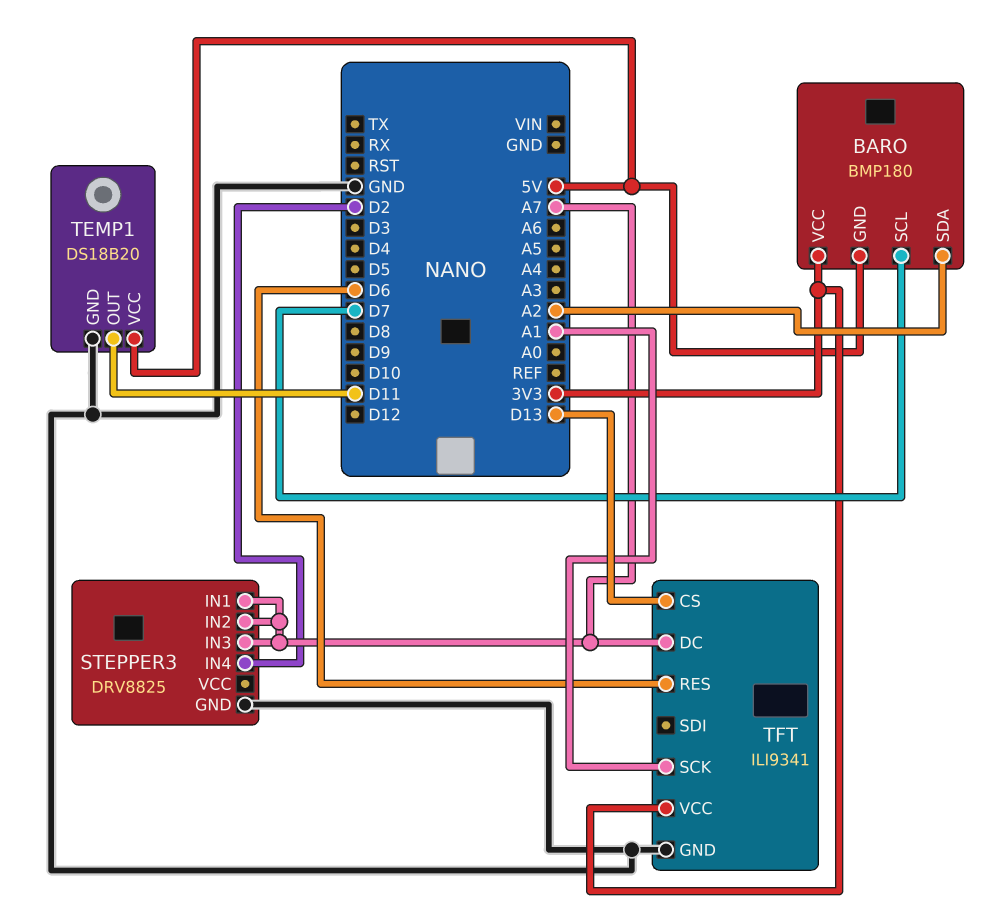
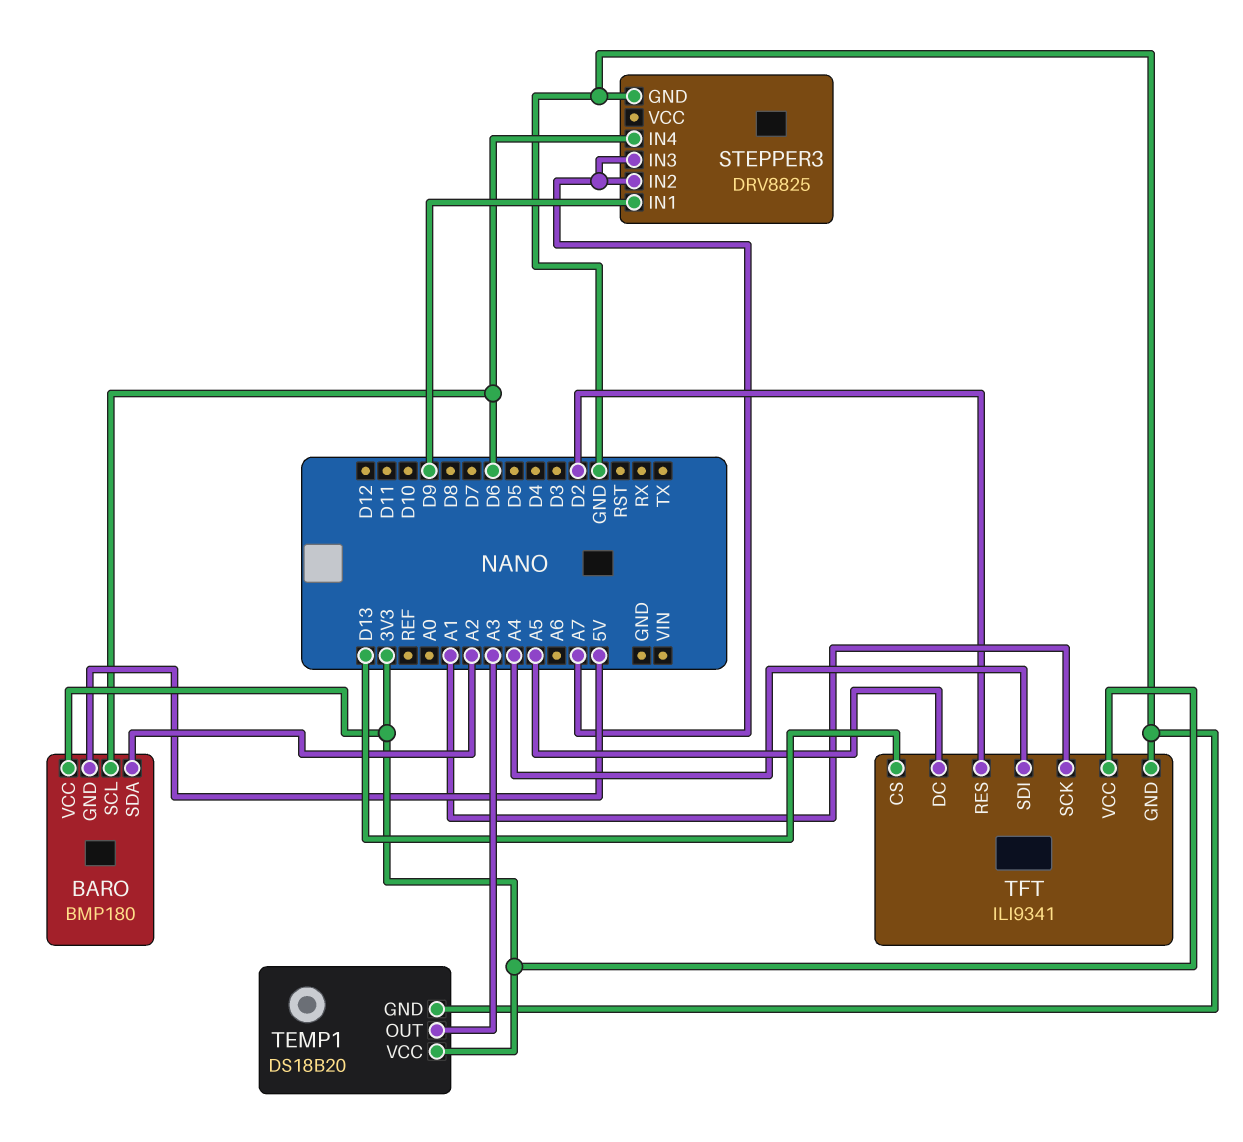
BARO pin SCL: D7 -> D6
STEPPER3 pin IN1: A7 -> D9
STEPPER3 pin IN4: D2 -> D6
TEMP1 pin OUT: D11 -> A3
TEMP1 pin VCC: 5V -> 3V3
TFT pin DC: A7 -> A5
TFT pin RES: D6 -> D2
TFT pin SDI: none -> A4

